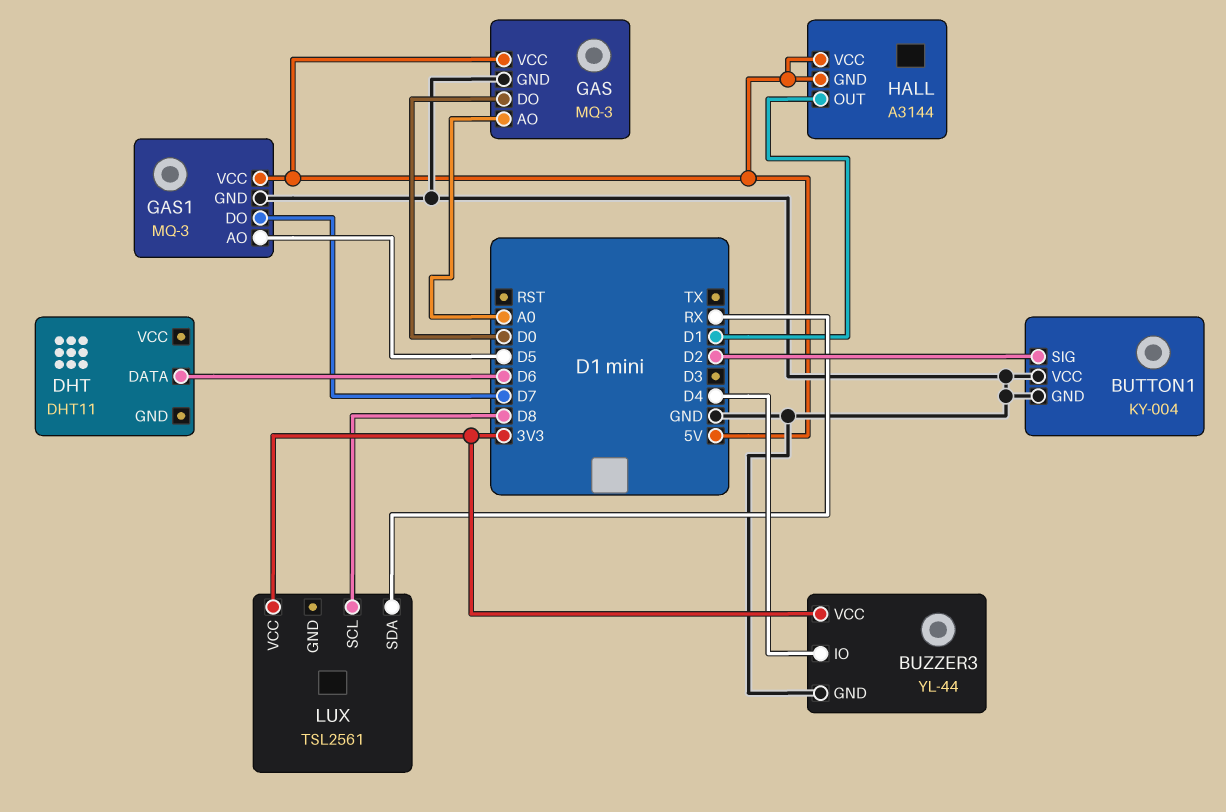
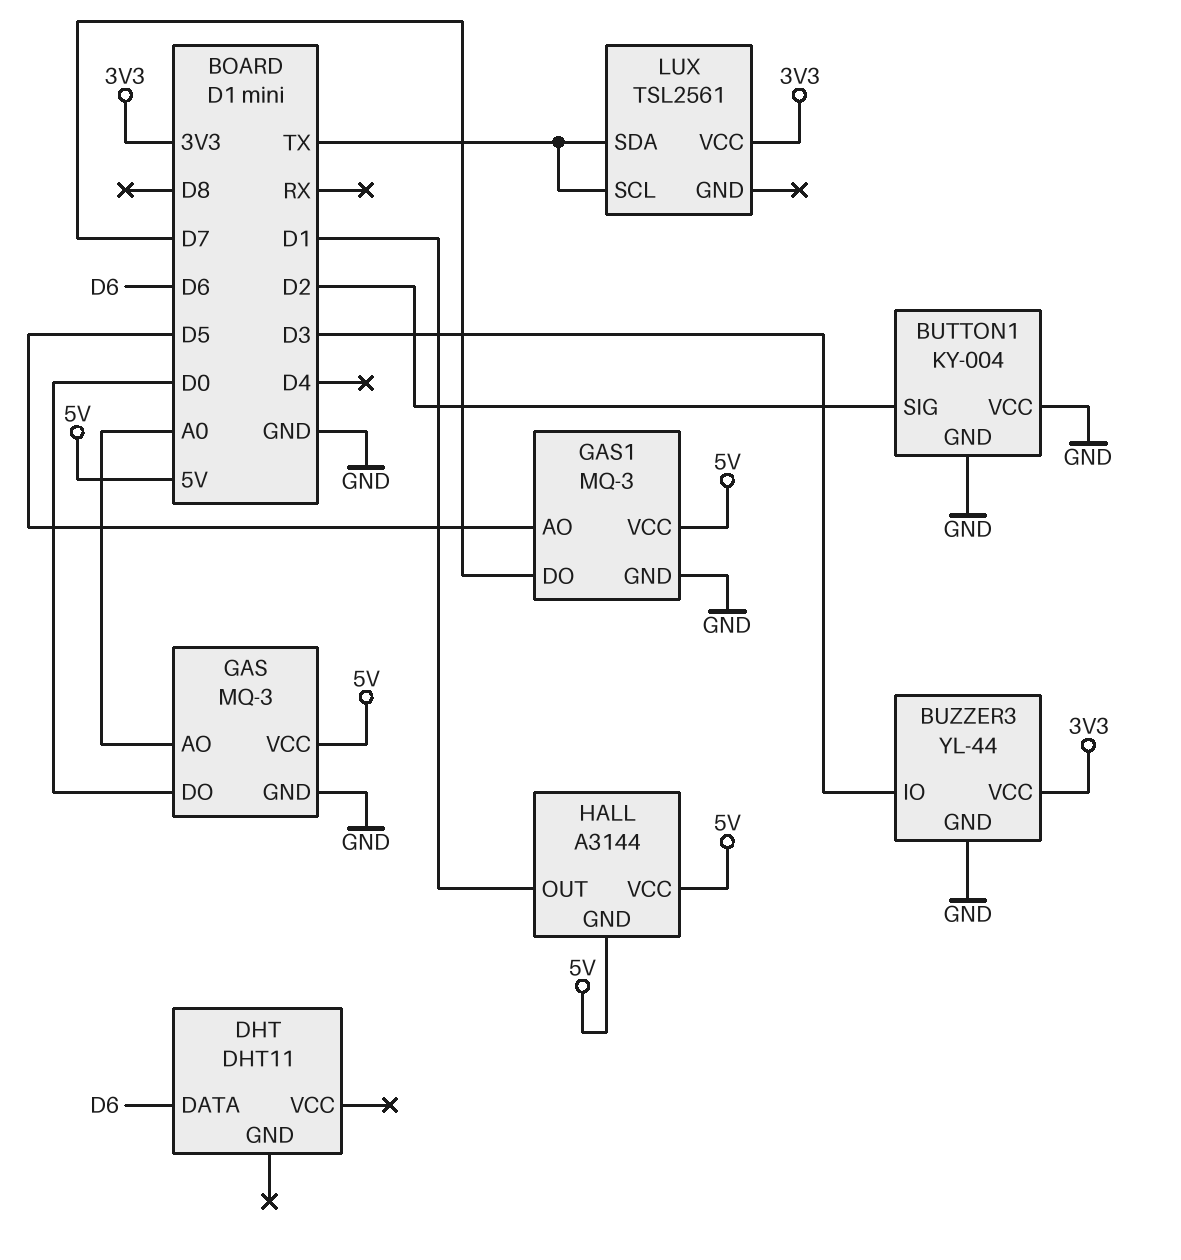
BUZZER3 pin IO: D4 -> D3
LUX pin SCL: D8 -> TX
LUX pin SDA: RX -> TX

